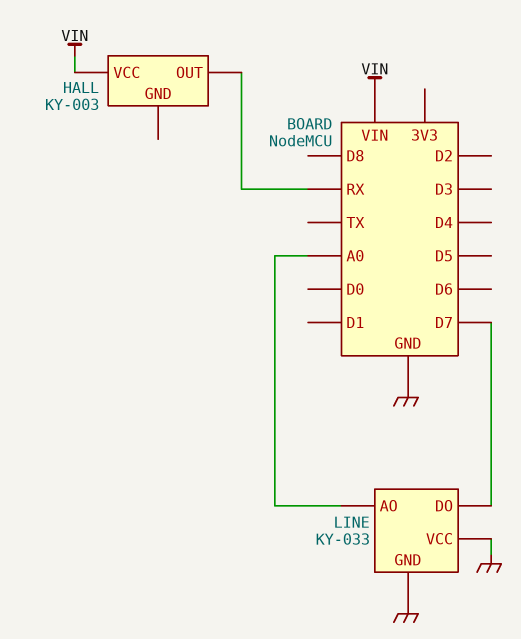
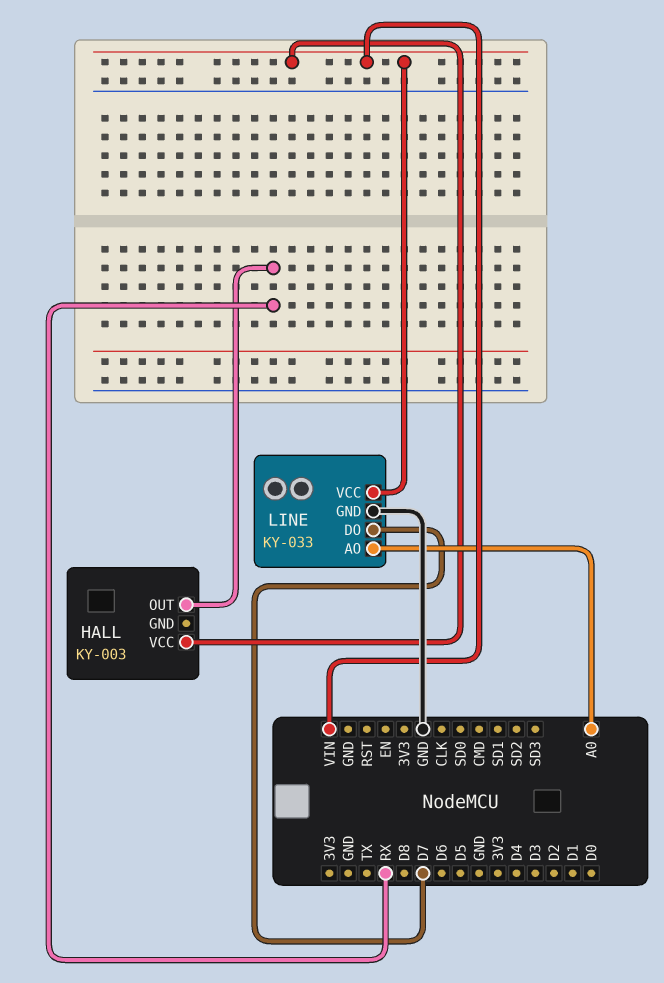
LINE pin VCC: GND -> VIN

